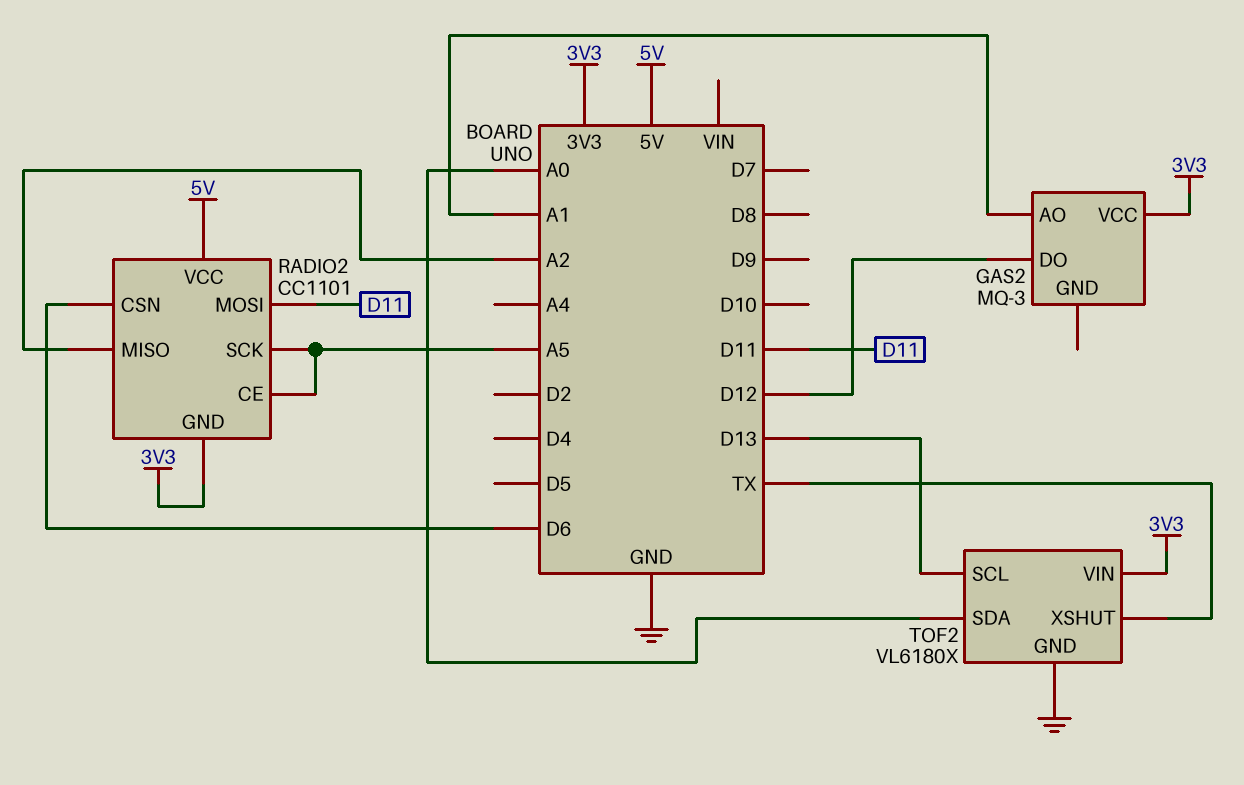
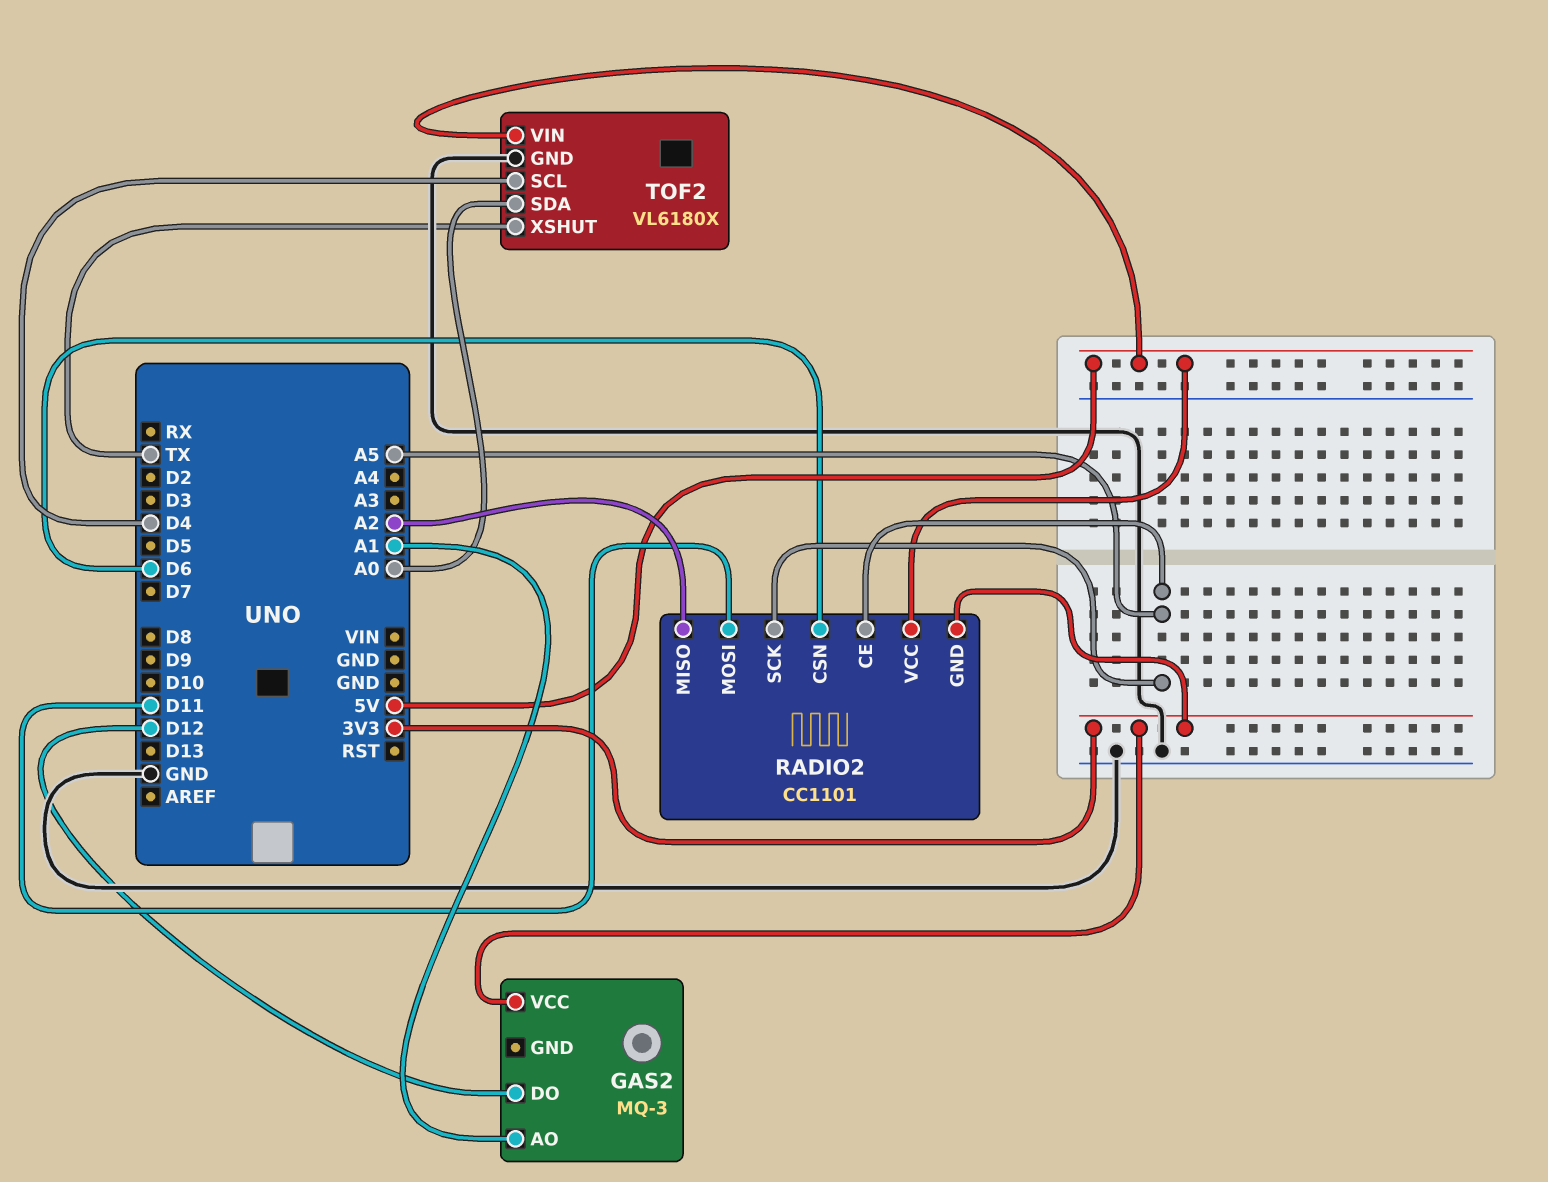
TOF2 pin SCL: D13 -> D4
TOF2 pin VIN: 3V3 -> 5V

